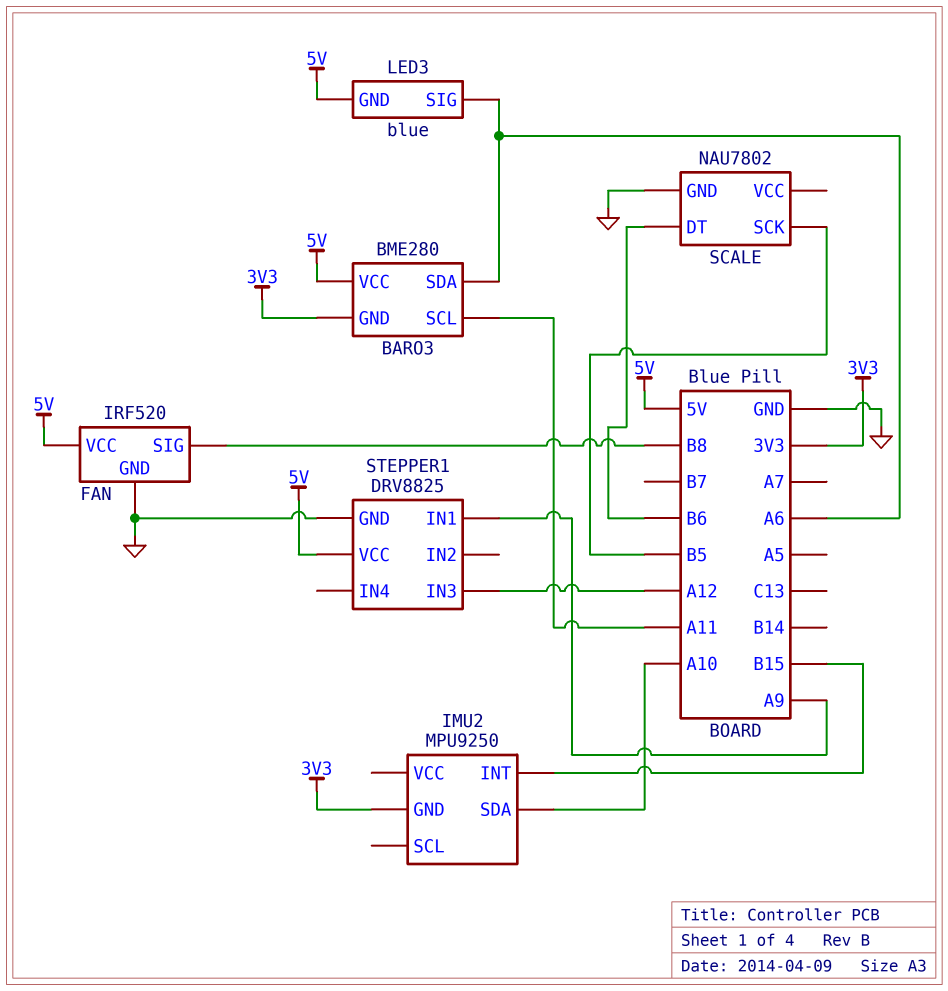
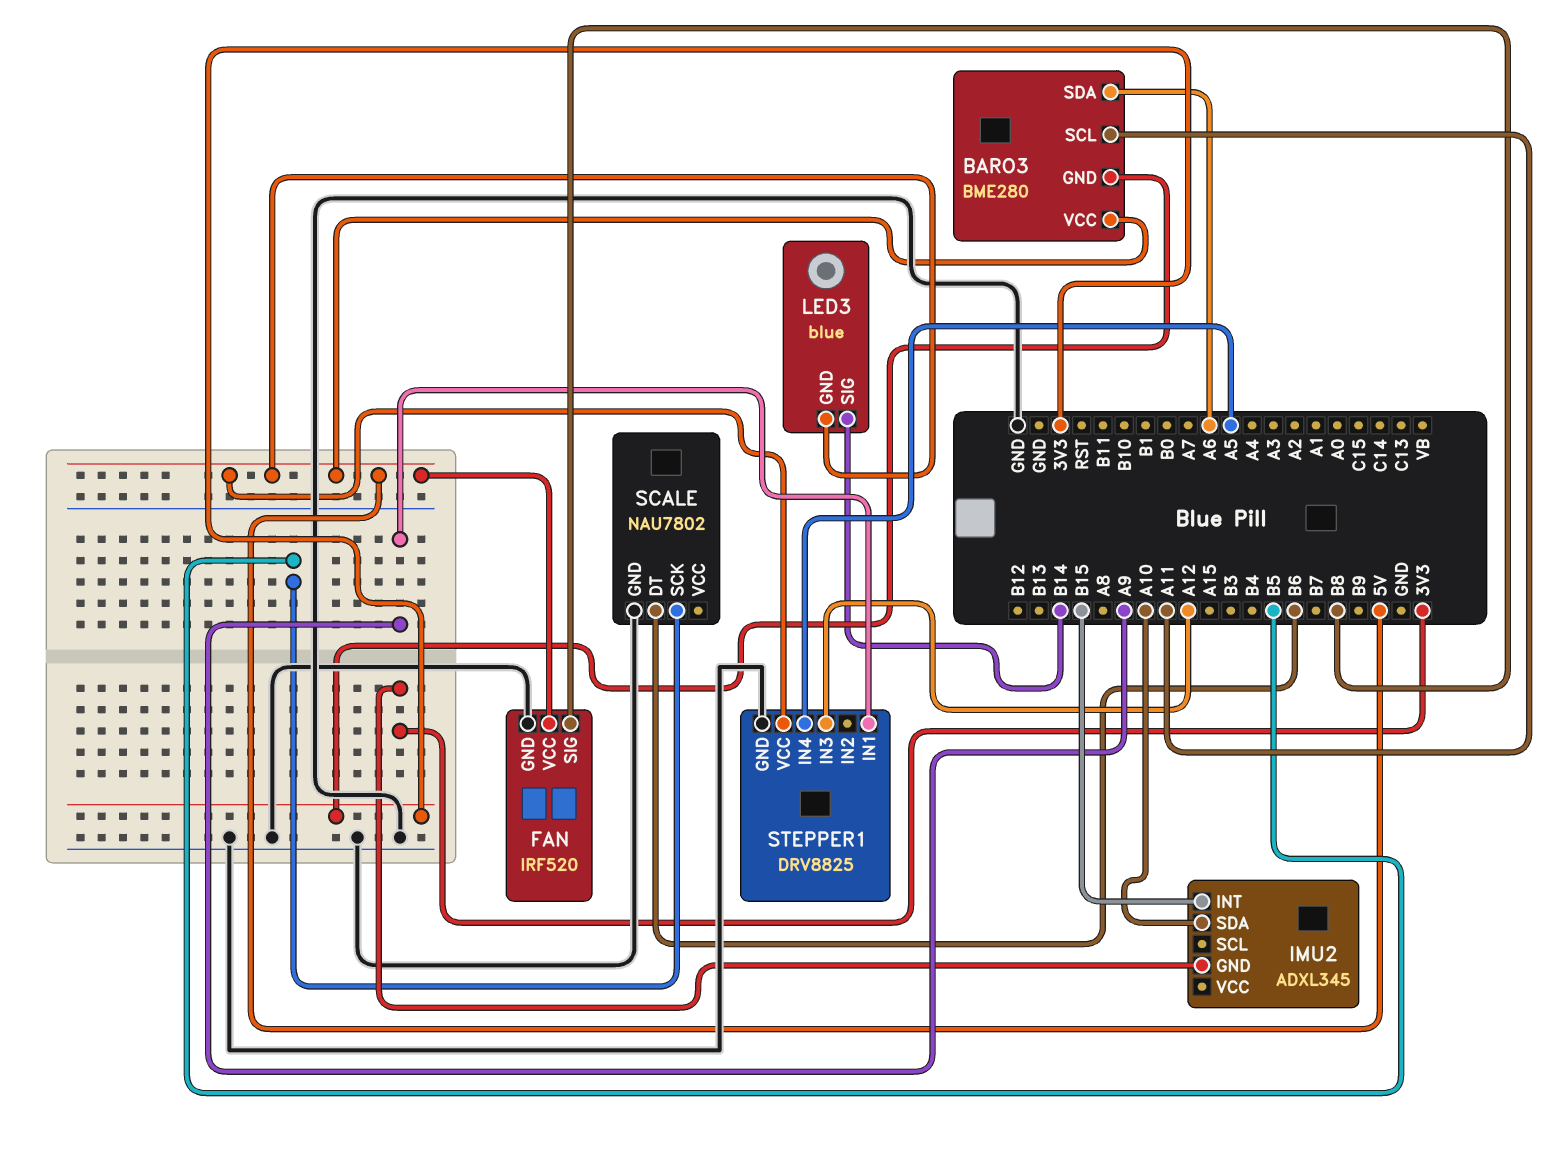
IMU2: MPU9250 -> ADXL345
LED3 pin SIG: A6 -> B14
STEPPER1 pin IN4: none -> A5

